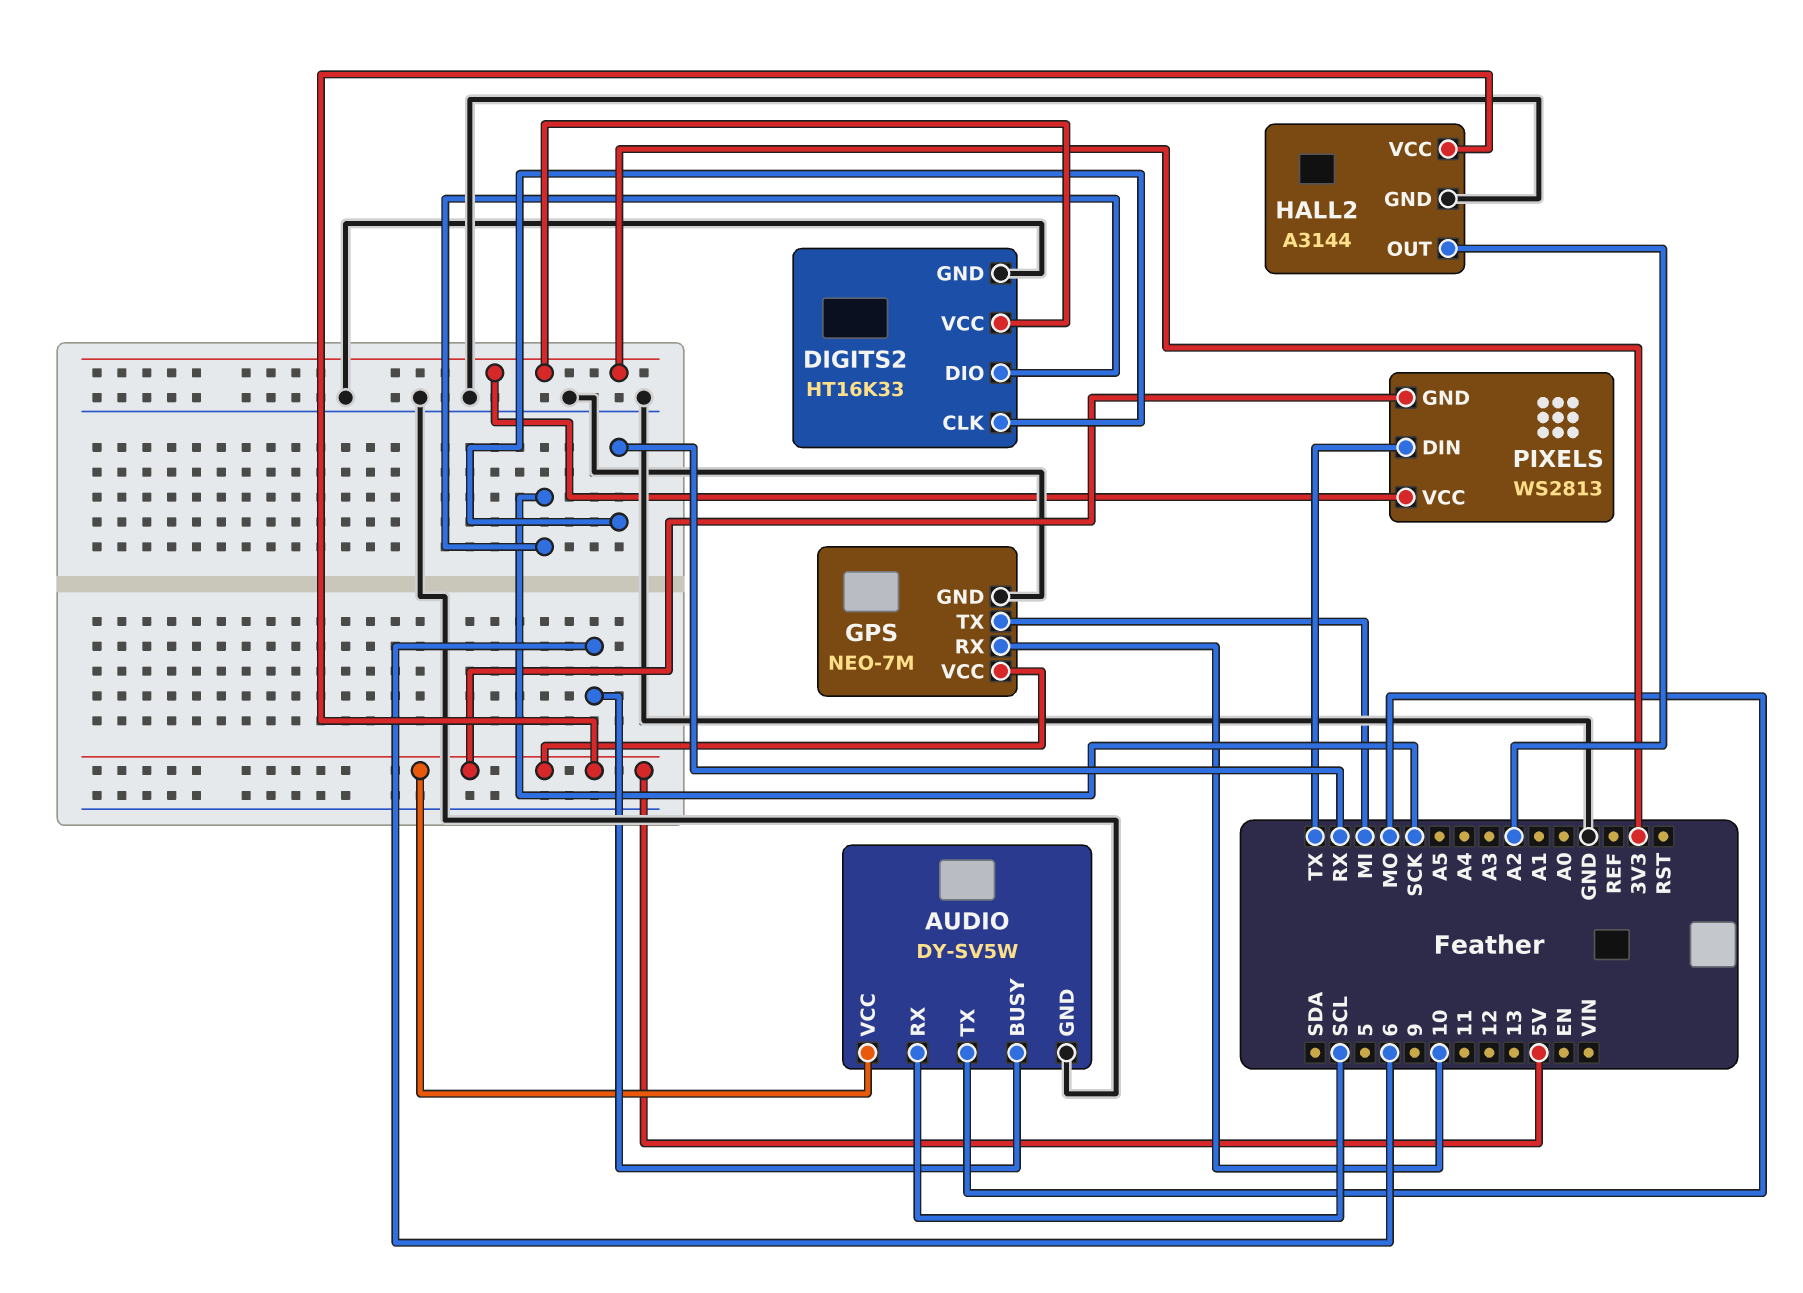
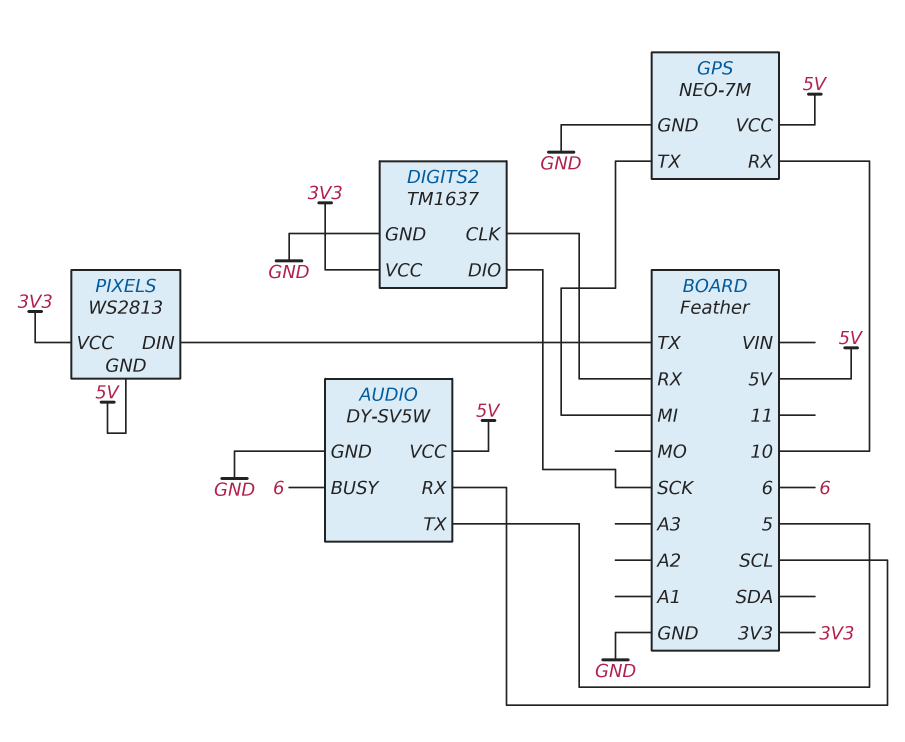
AUDIO pin TX: MO -> 5
DIGITS2: HT16K33 -> TM1637
HALL2: A3144 -> none
HALL2 pin GND: GND -> none
HALL2 pin OUT: A2 -> none
HALL2 pin VCC: 5V -> none

